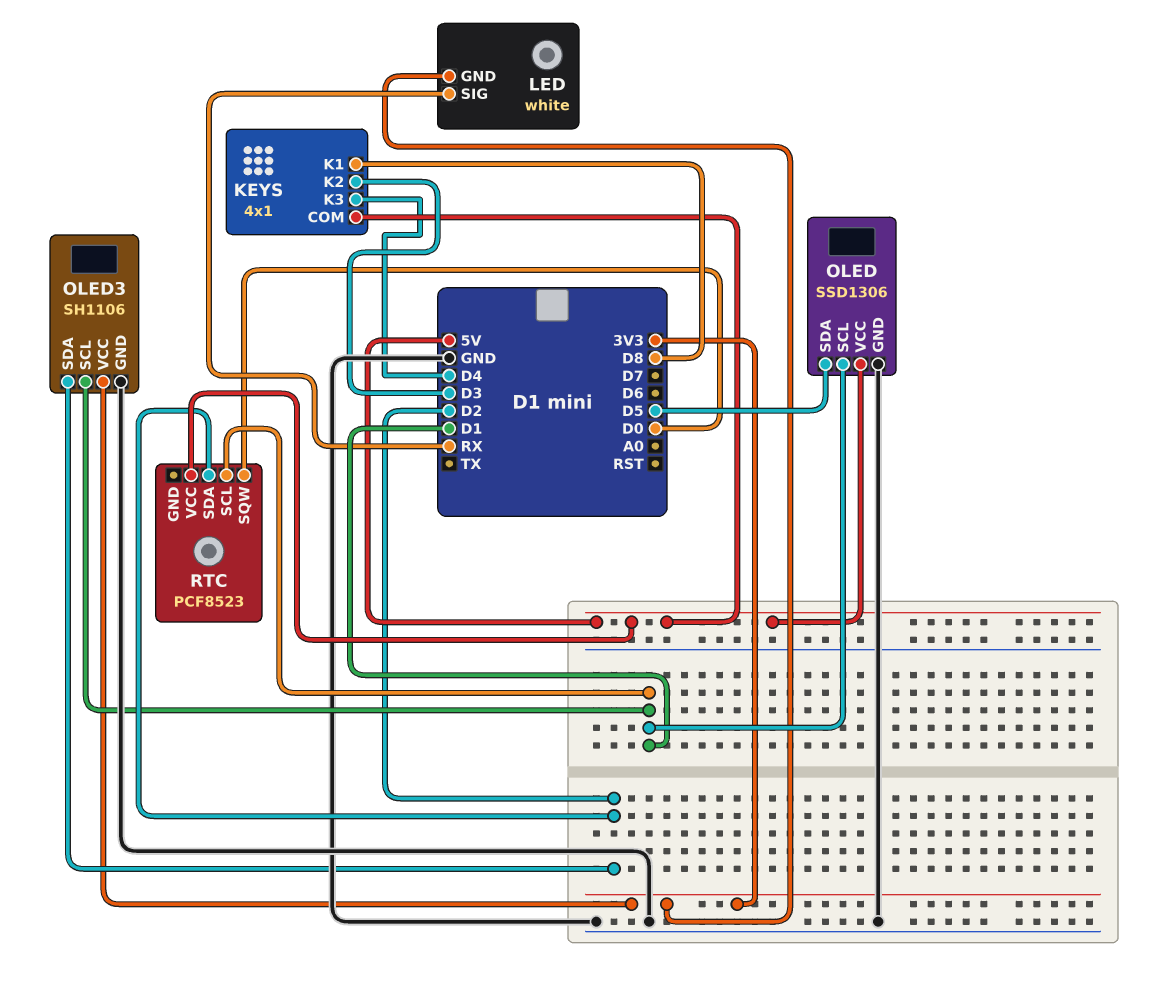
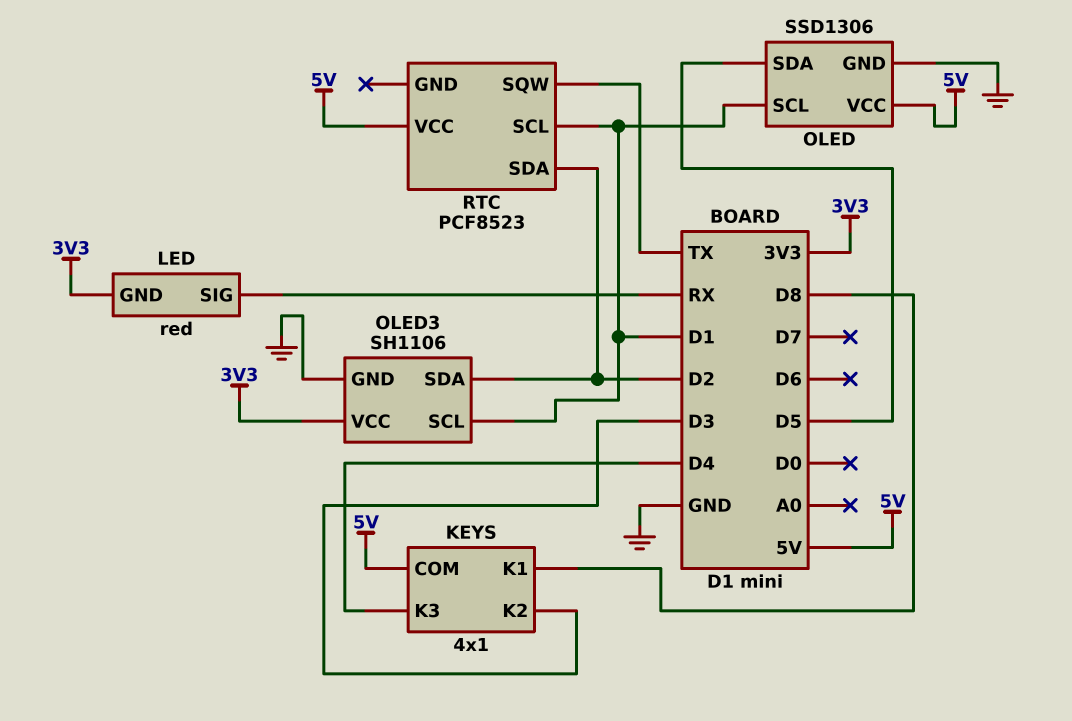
LED: white -> red
RTC pin SQW: D0 -> TX

